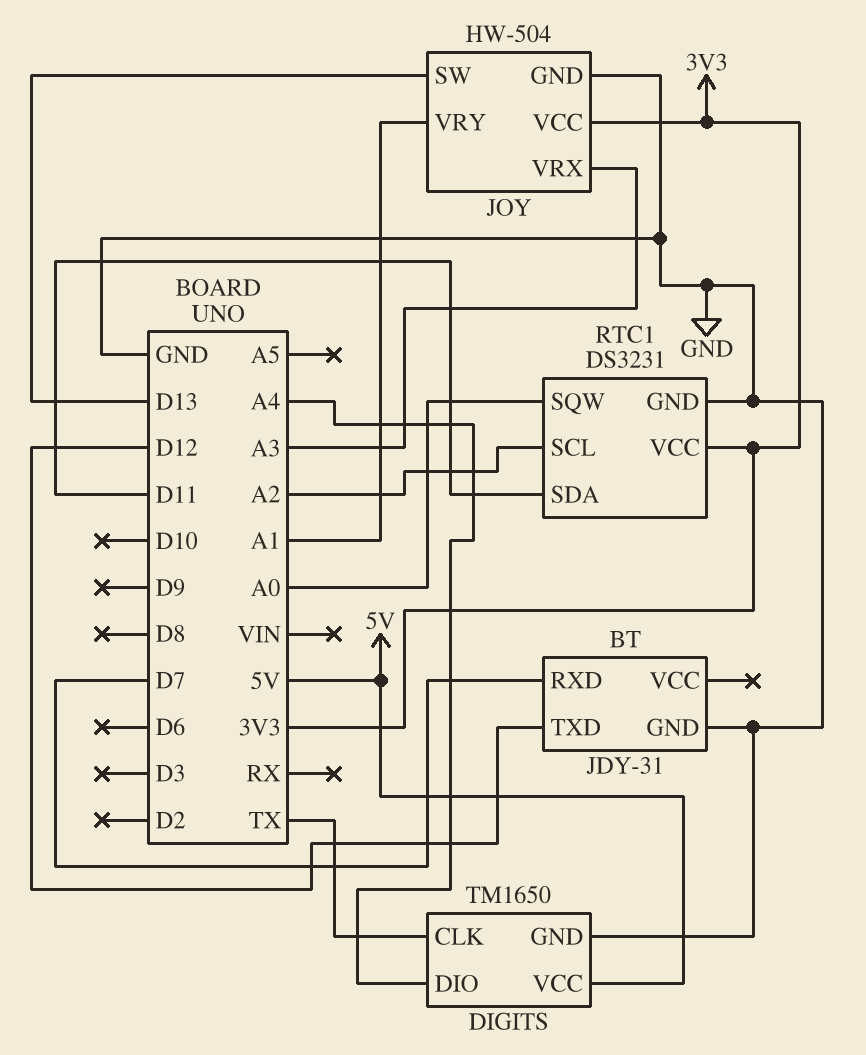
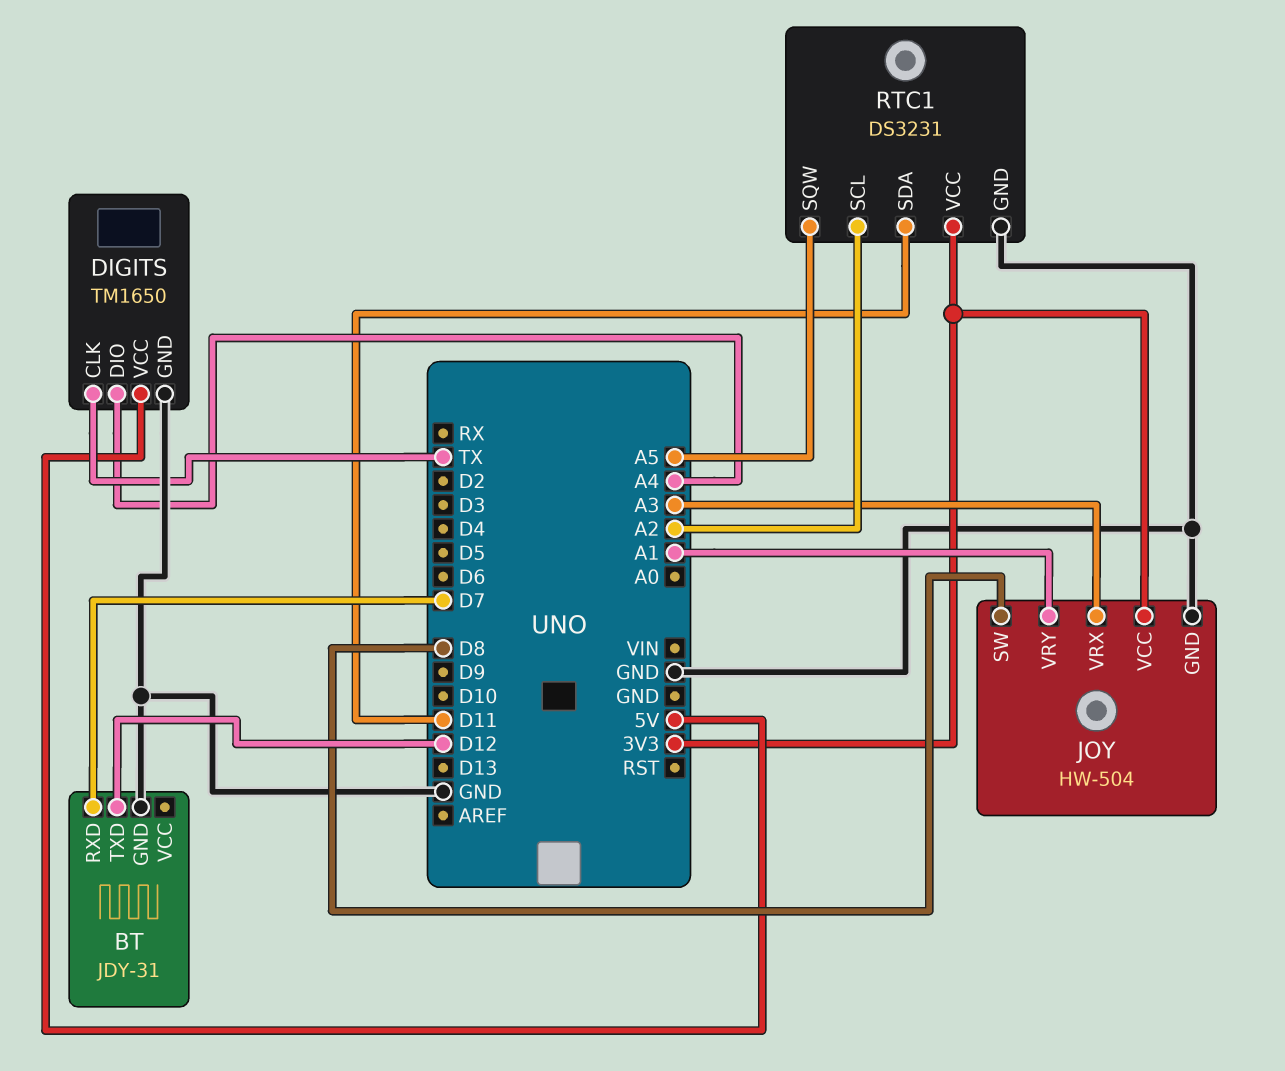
JOY pin SW: D13 -> D8
RTC1 pin SQW: A0 -> A5

